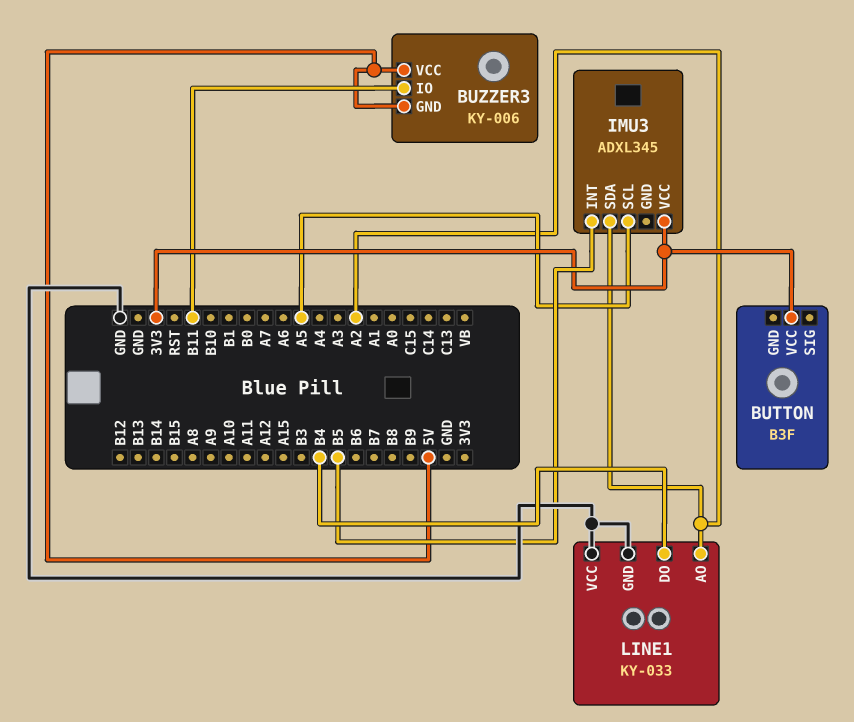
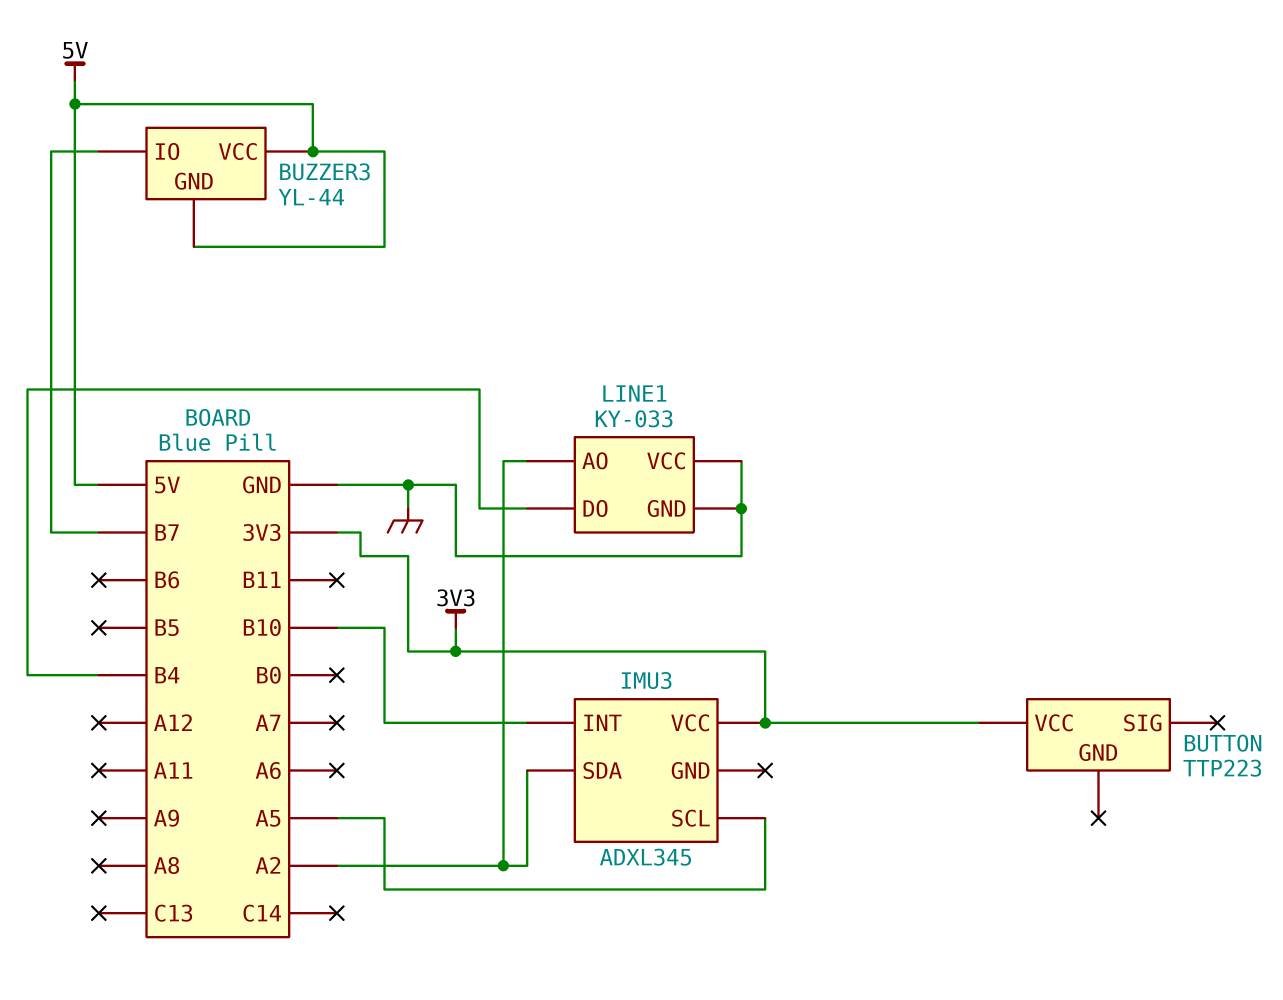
BUTTON: B3F -> TTP223
BUZZER3: KY-006 -> YL-44
BUZZER3 pin IO: B11 -> B7
IMU3 pin INT: B5 -> B10

